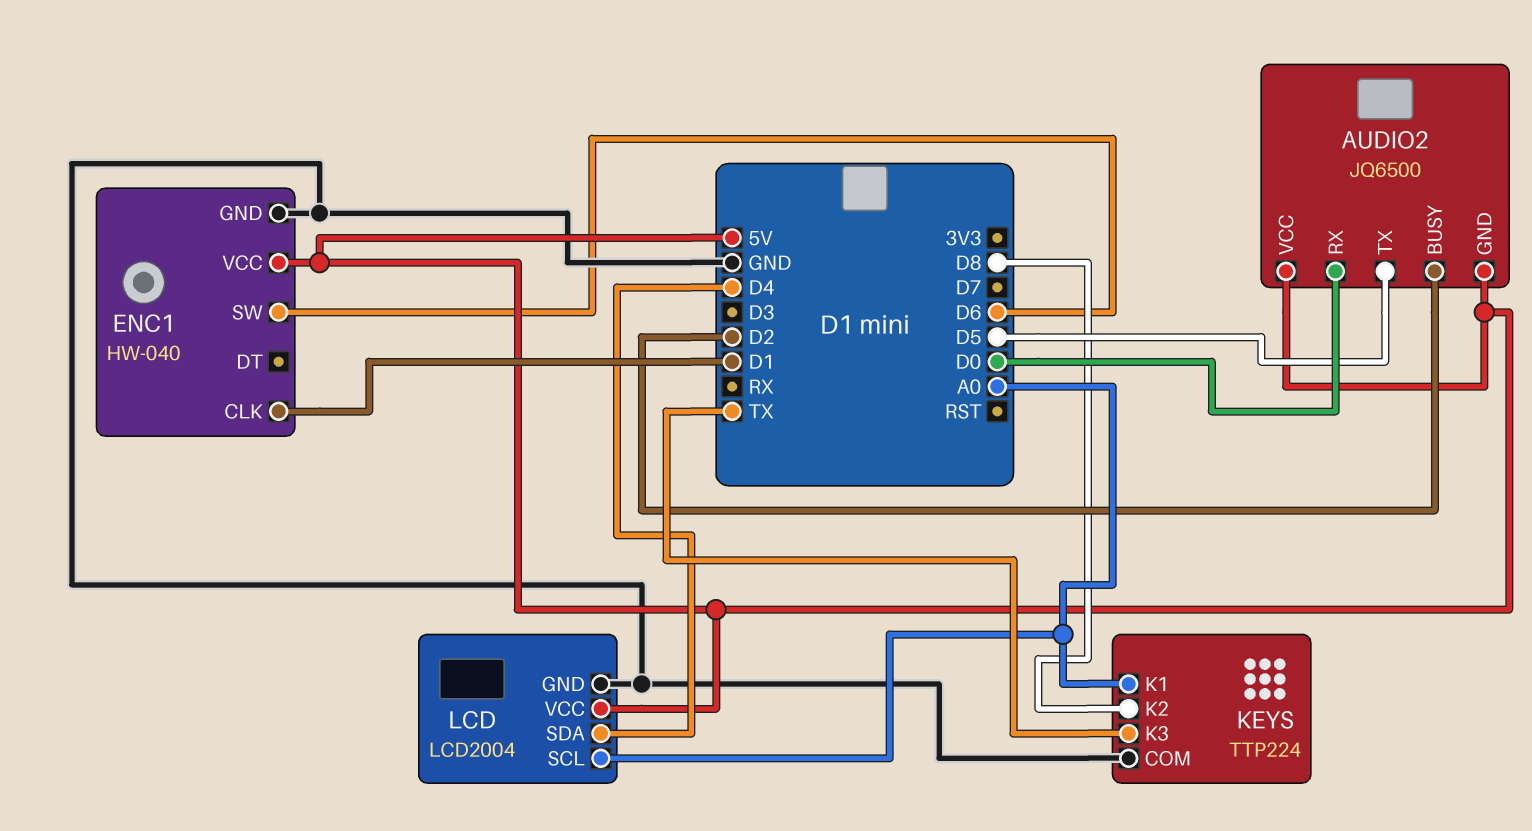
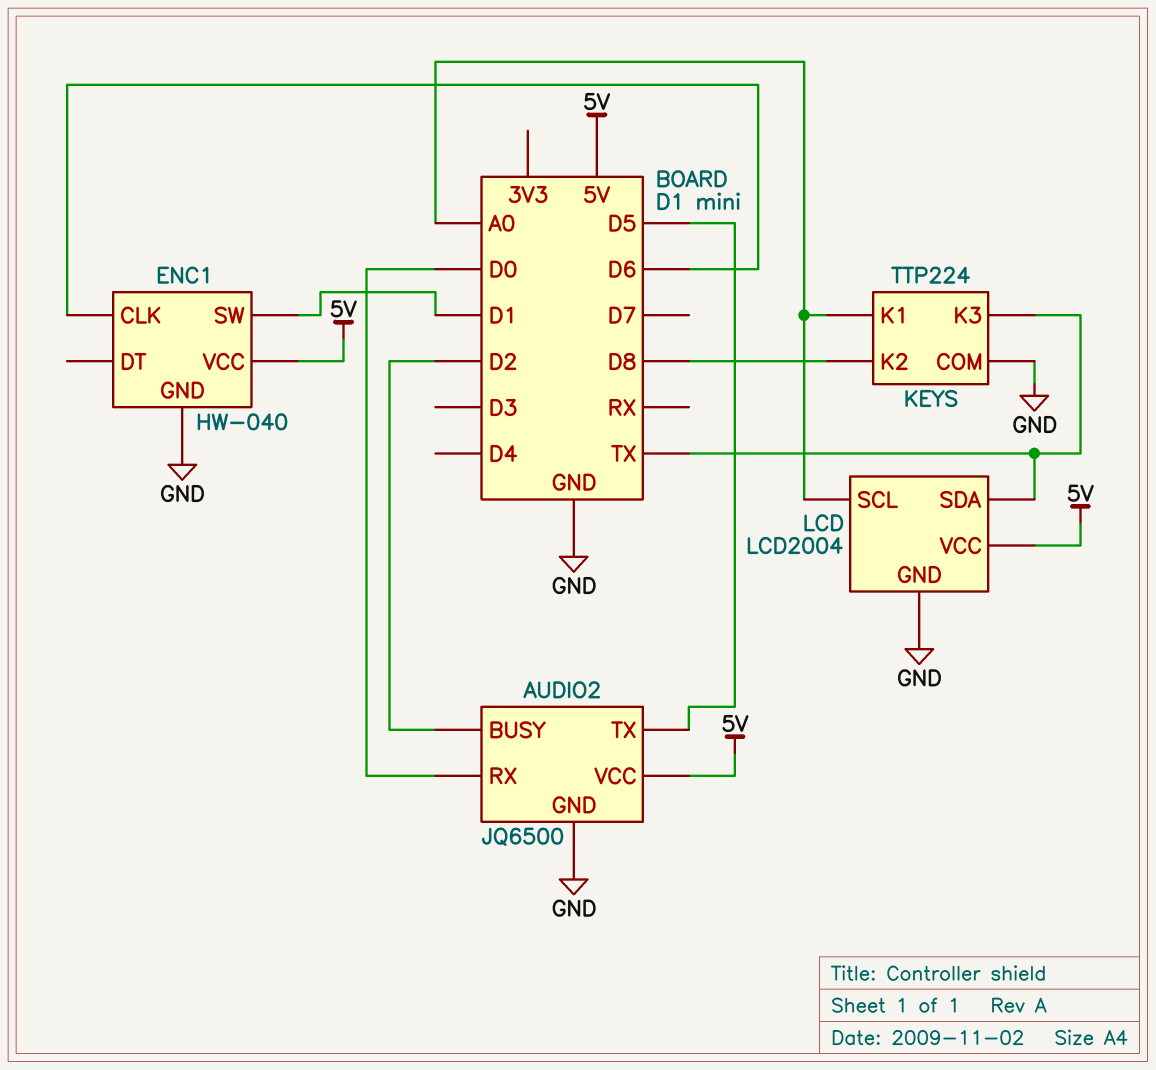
AUDIO2 pin GND: 5V -> GND
ENC1 pin CLK: D1 -> D6
ENC1 pin SW: D6 -> D1
LCD pin SDA: D4 -> TX

